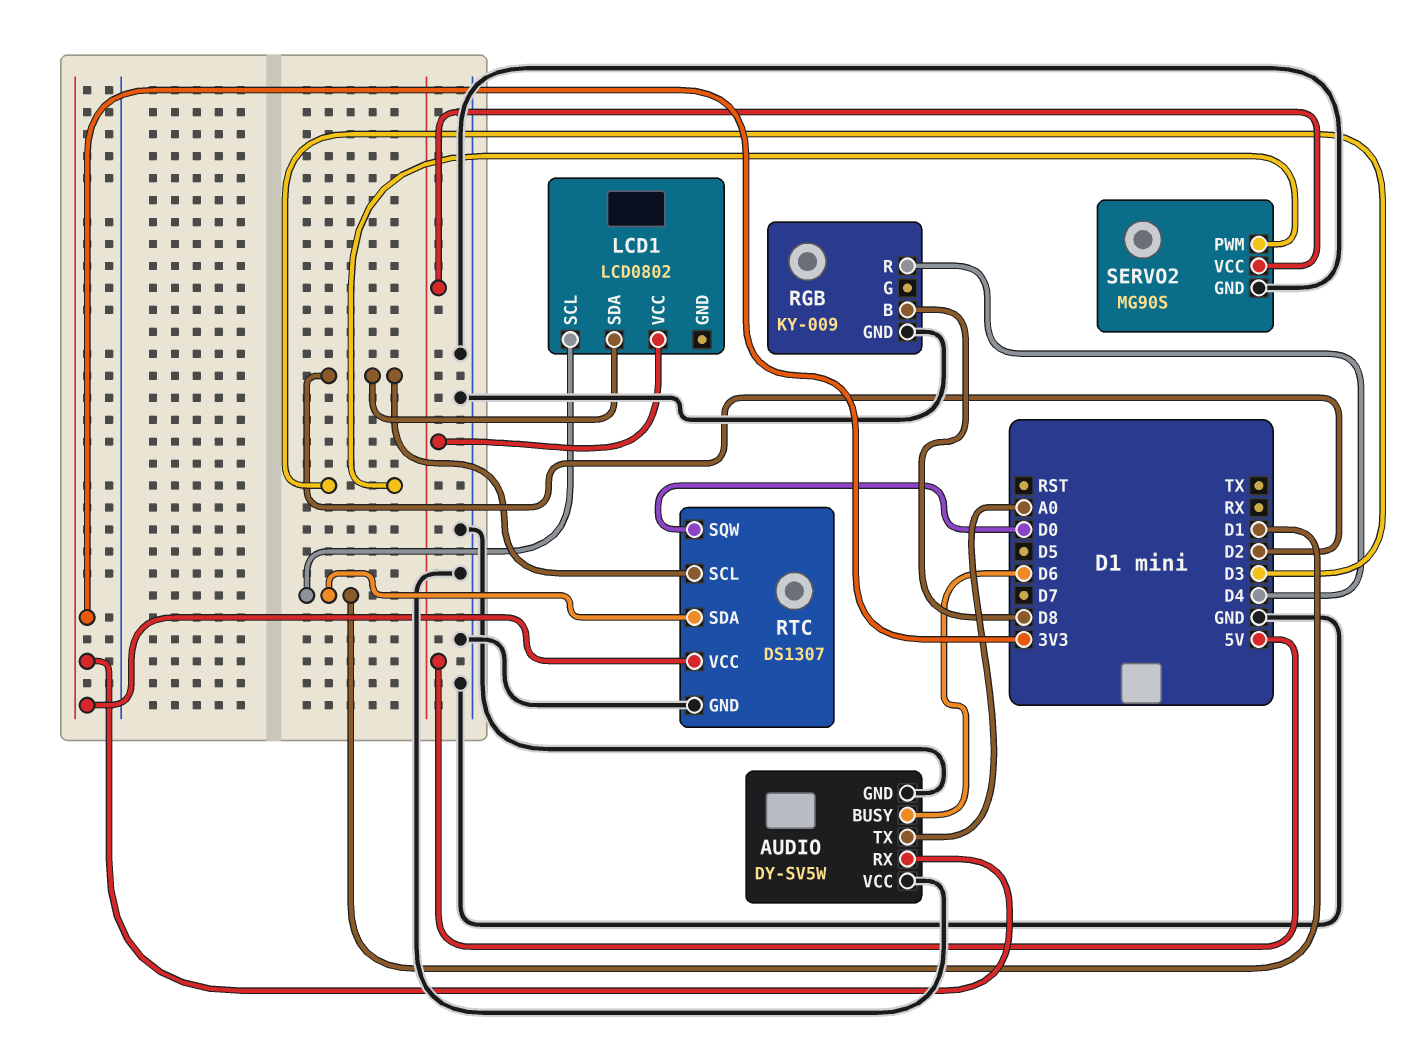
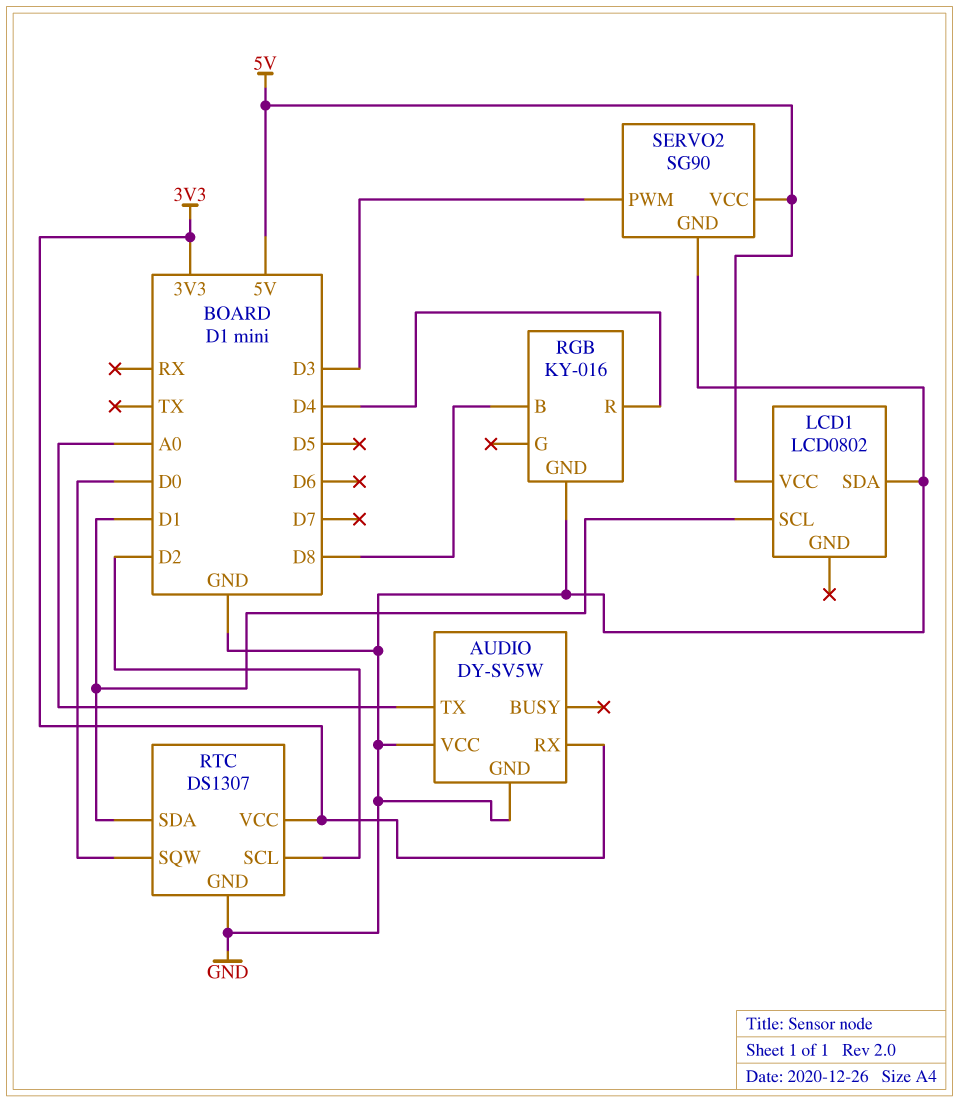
AUDIO pin BUSY: D6 -> none
LCD1 pin SDA: D2 -> GND
RGB: KY-009 -> KY-016
SERVO2: MG90S -> SG90

